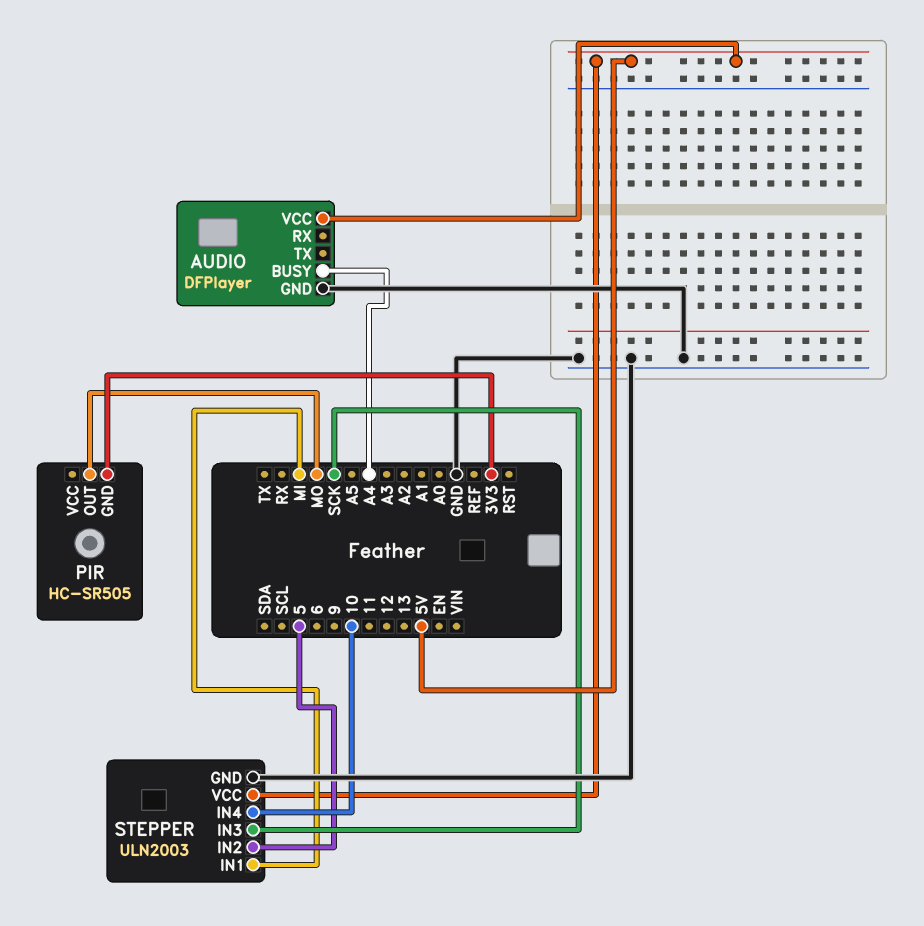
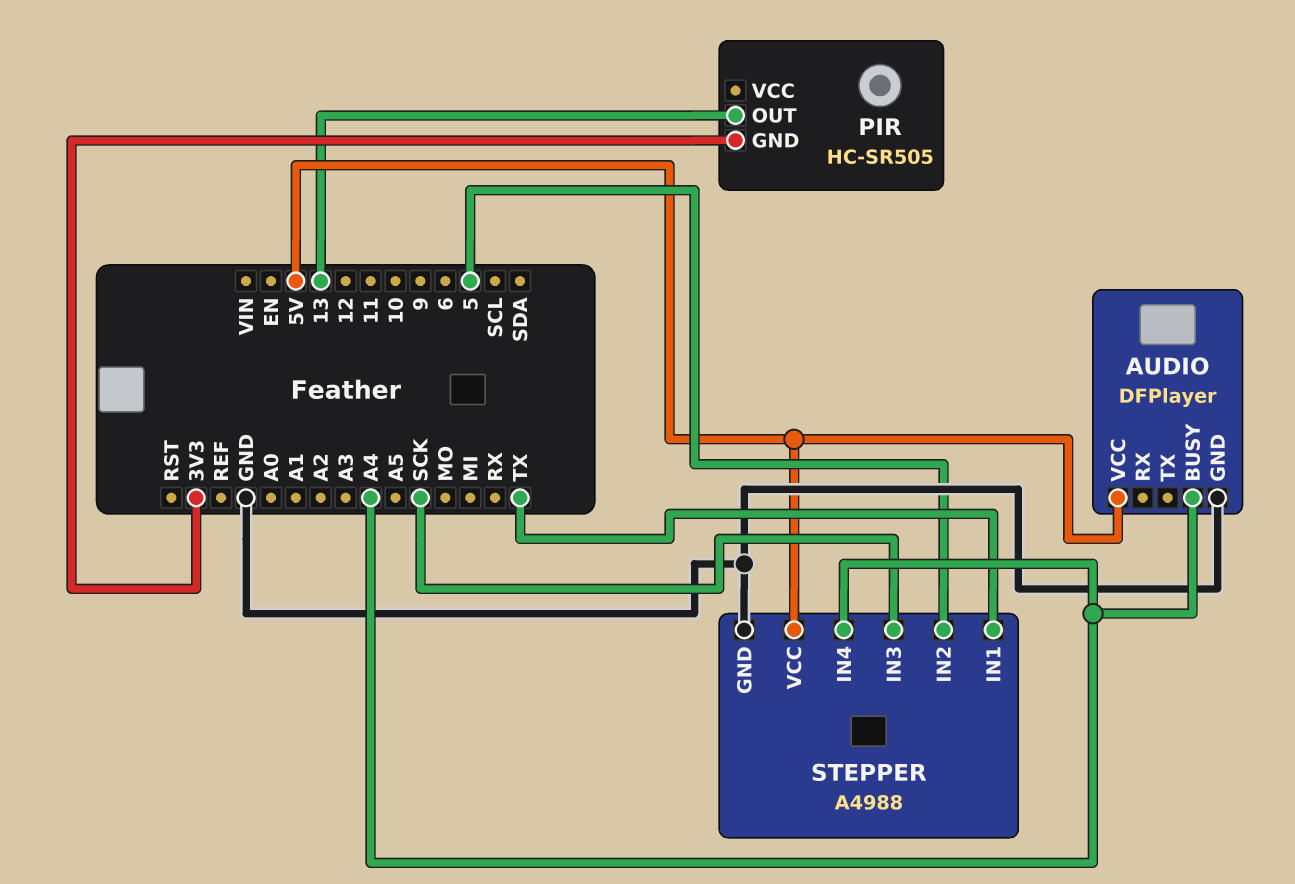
PIR pin OUT: MO -> 13
STEPPER: ULN2003 -> A4988
STEPPER pin IN1: MI -> TX
STEPPER pin IN4: 10 -> A4

